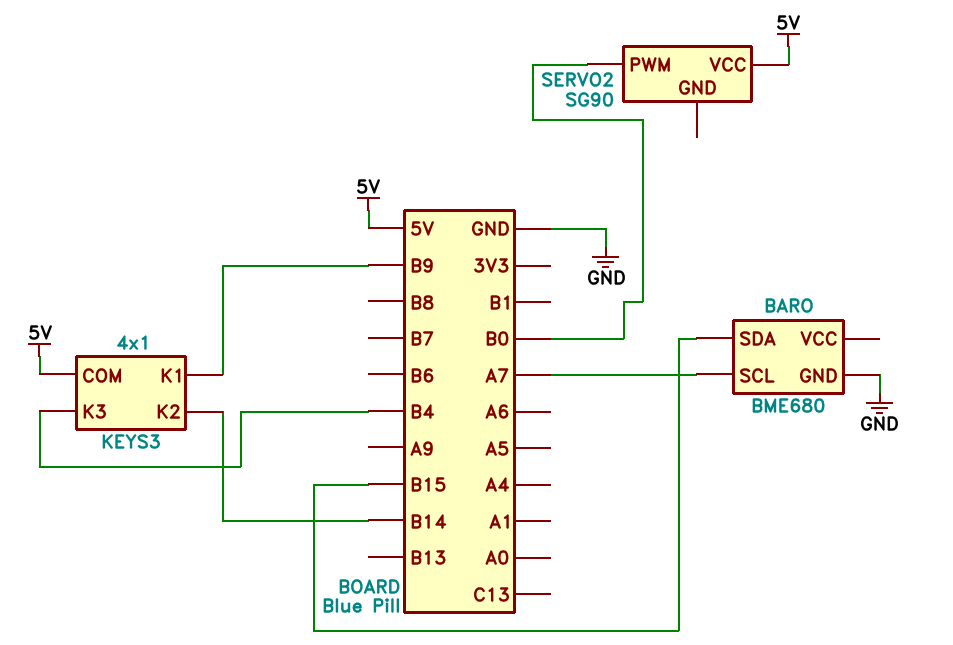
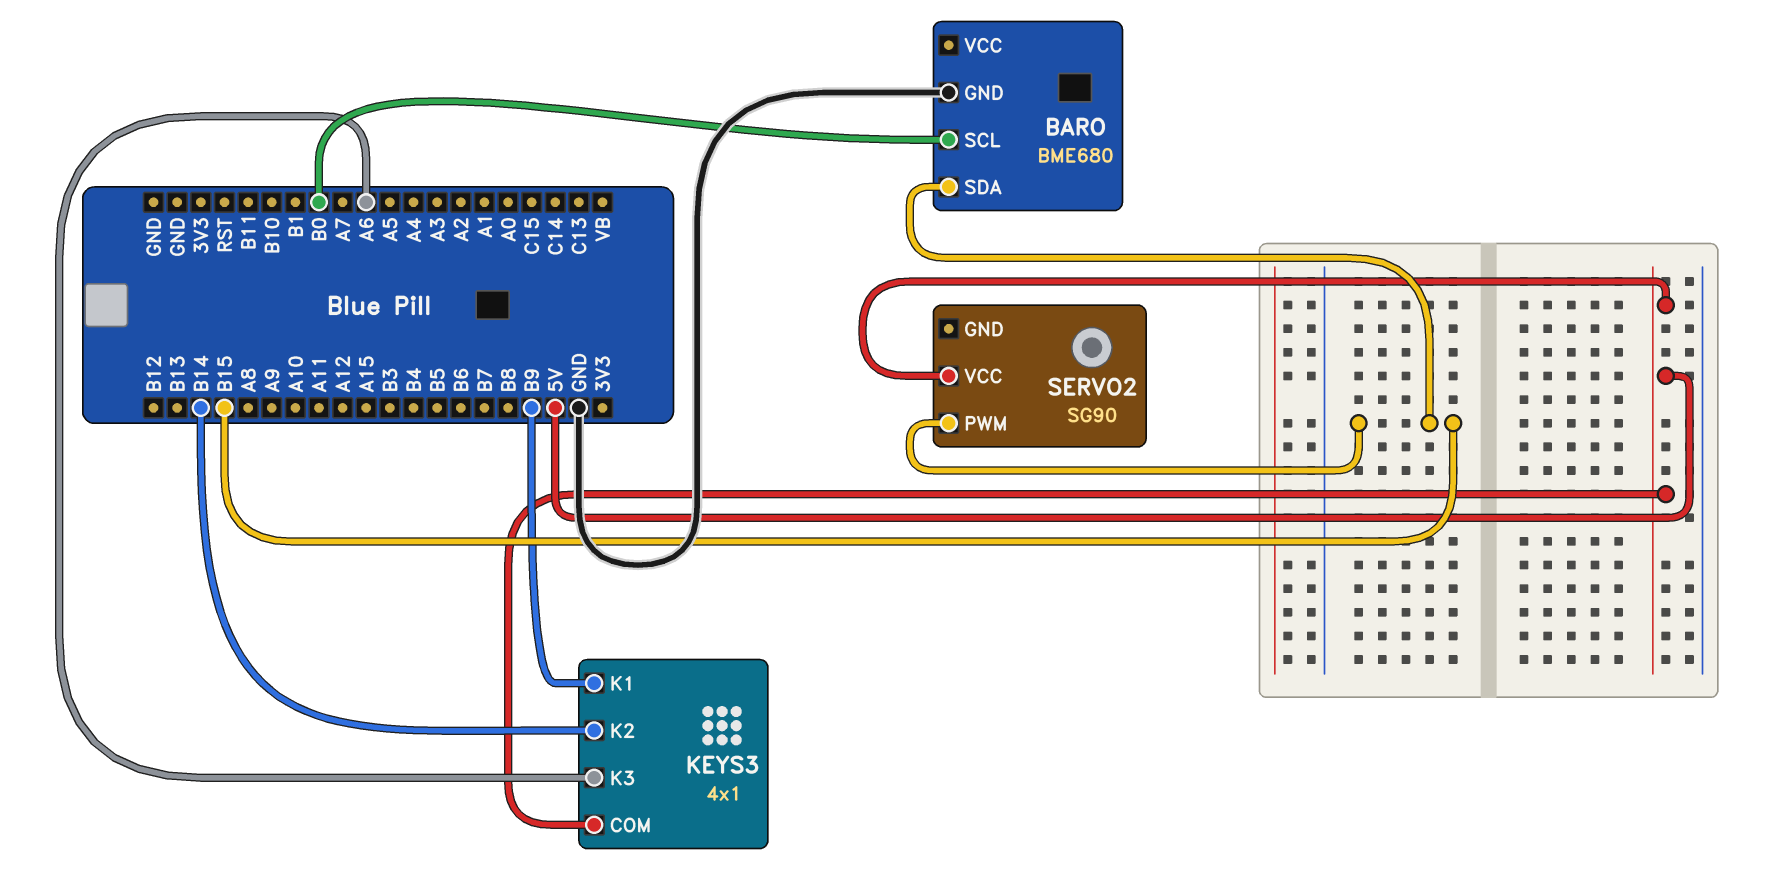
BARO pin SCL: A7 -> B0
KEYS3 pin K3: B4 -> A6
SERVO2 pin PWM: B0 -> B15

